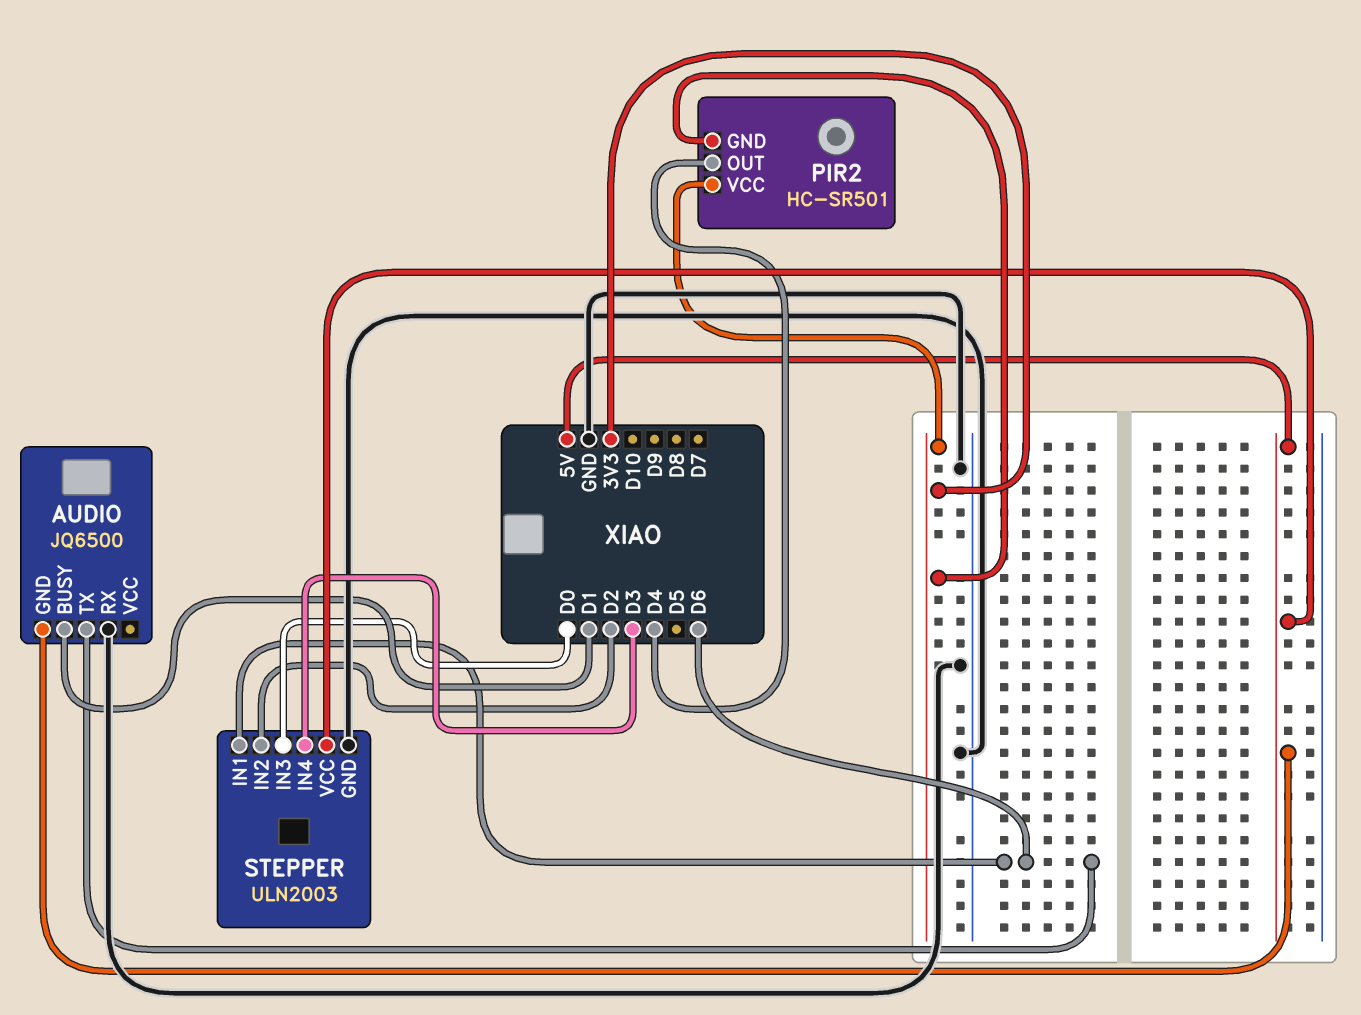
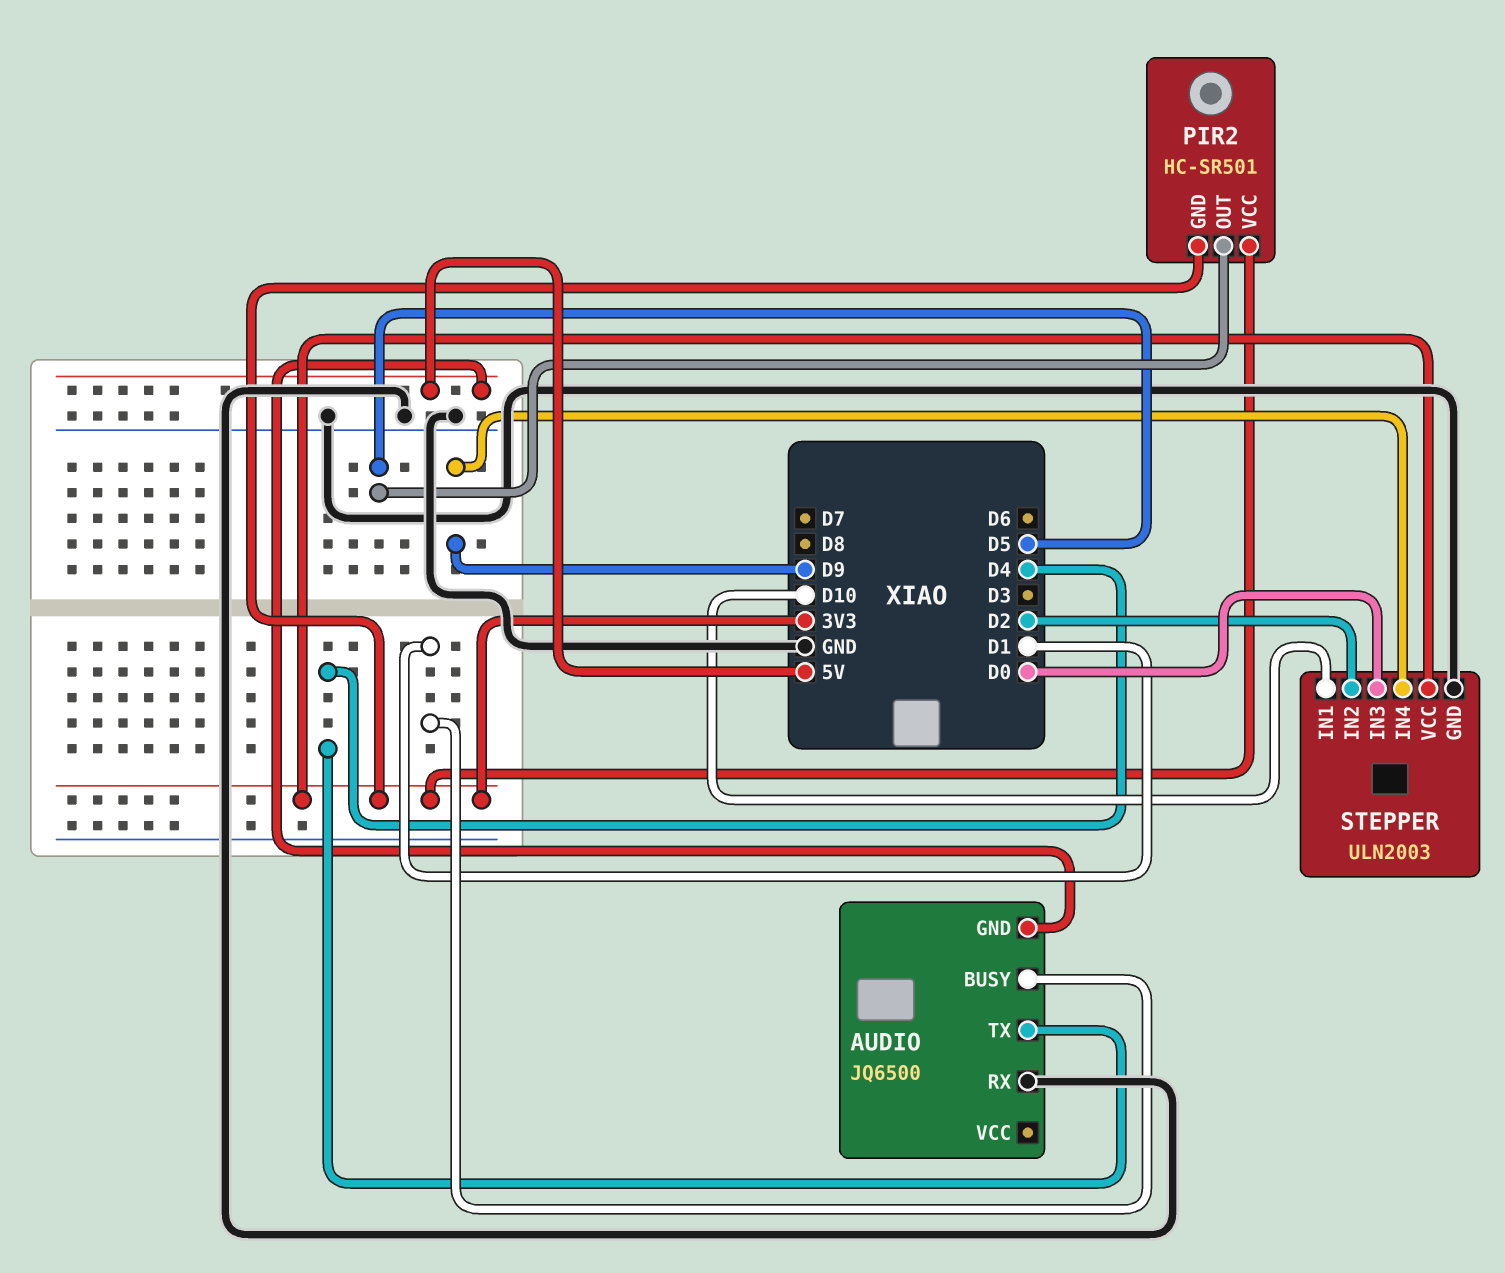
AUDIO pin TX: D6 -> D4
PIR2 pin OUT: D4 -> D5
STEPPER pin IN1: D6 -> D10
STEPPER pin IN4: D3 -> D9
STEPPER pin VCC: 5V -> 3V3

